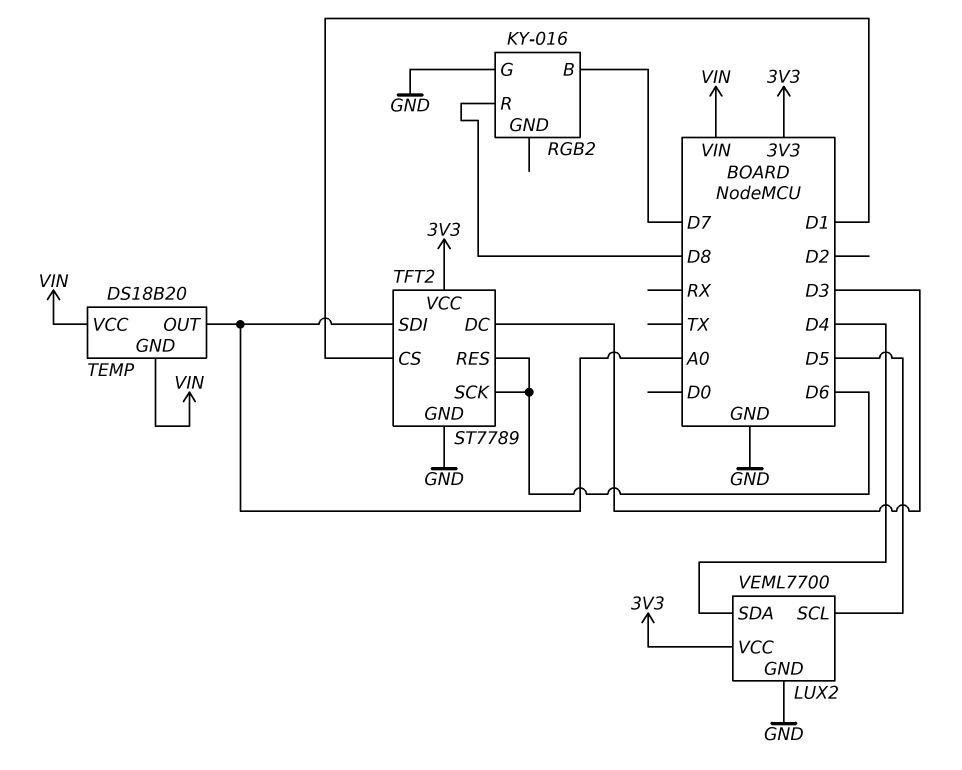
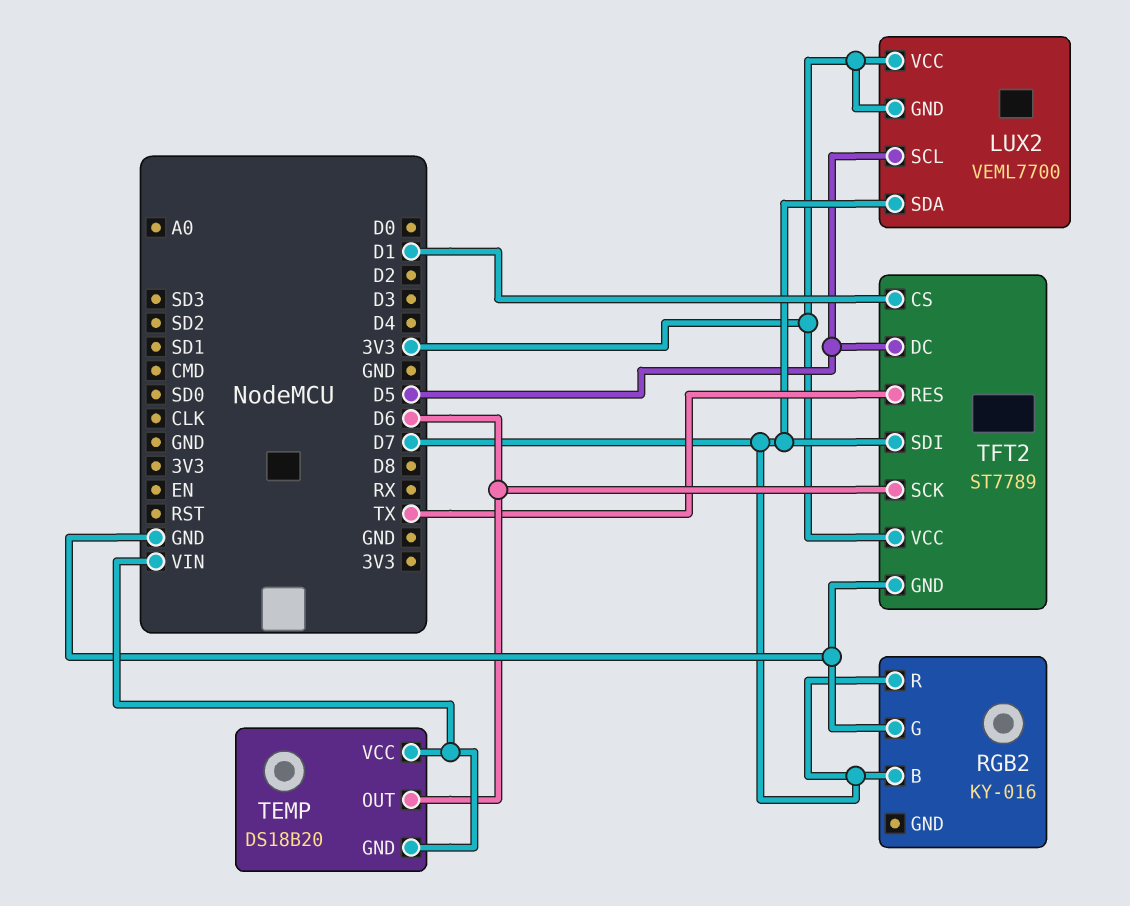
LUX2 pin GND: GND -> 3V3
LUX2 pin SDA: D4 -> D7
RGB2 pin R: D8 -> D7
TEMP pin OUT: A0 -> D6
TFT2 pin DC: D3 -> D5
TFT2 pin RES: D6 -> TX
TFT2 pin SDI: A0 -> D7

